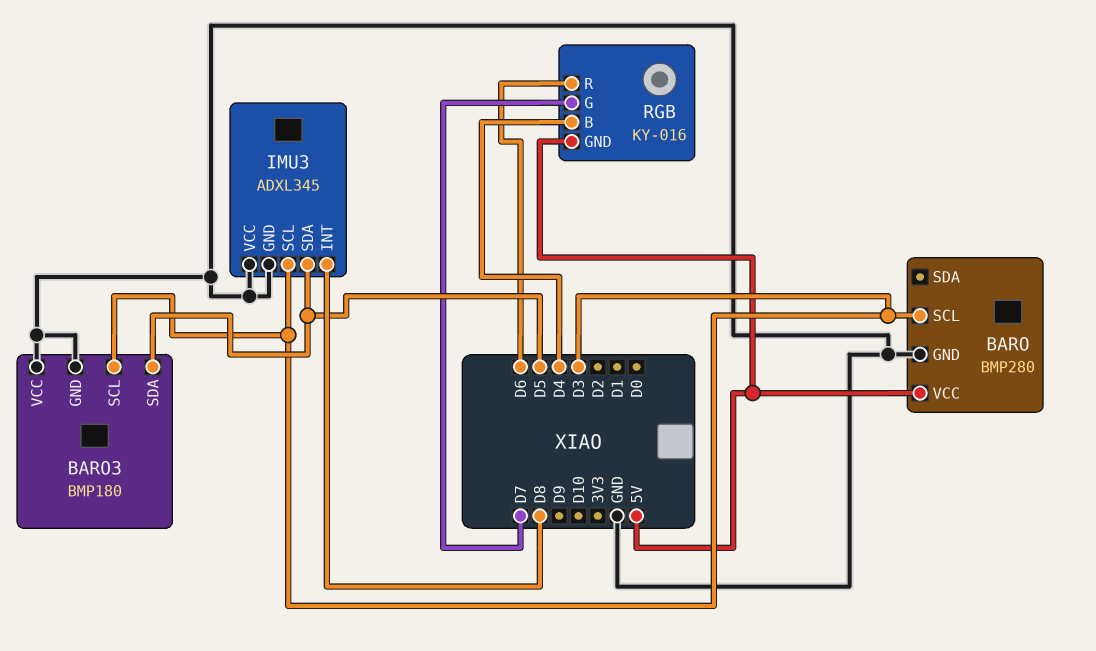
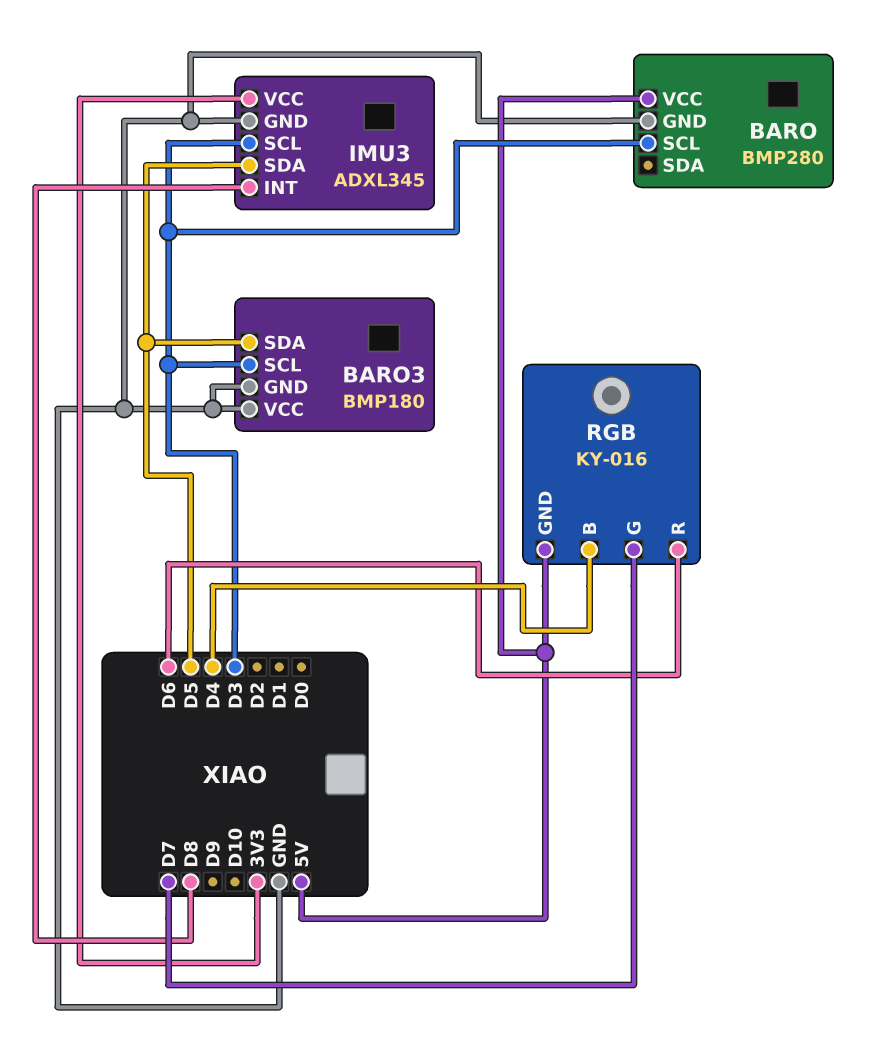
IMU3 pin VCC: GND -> 3V3

